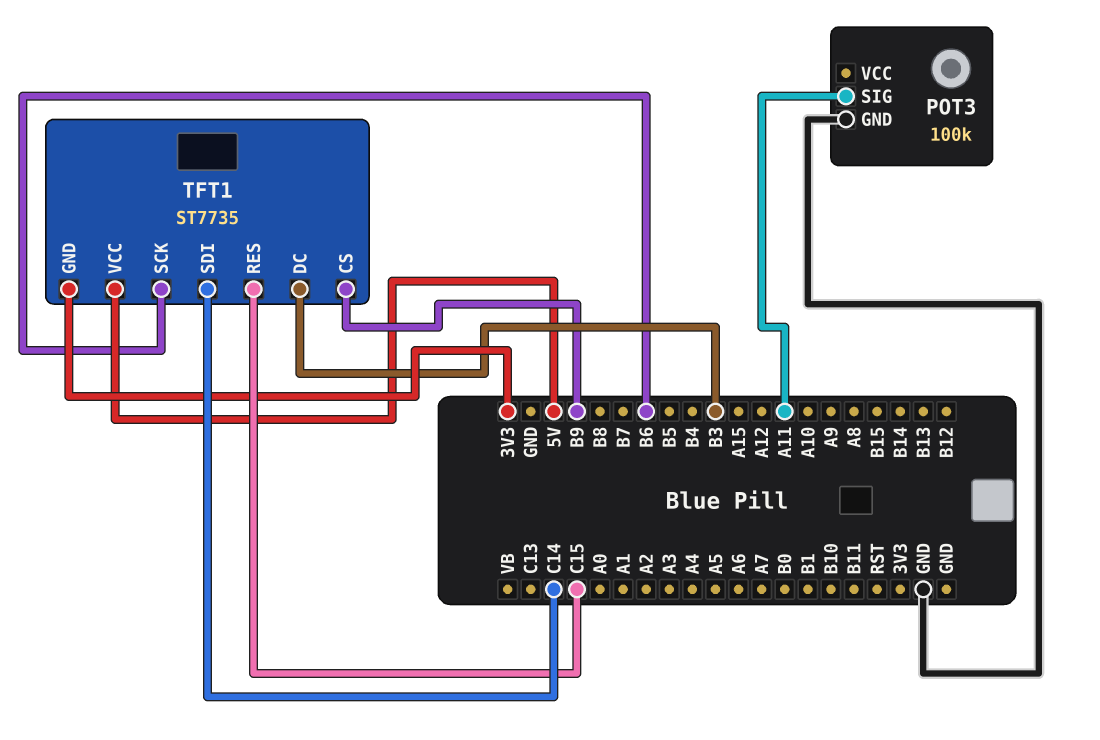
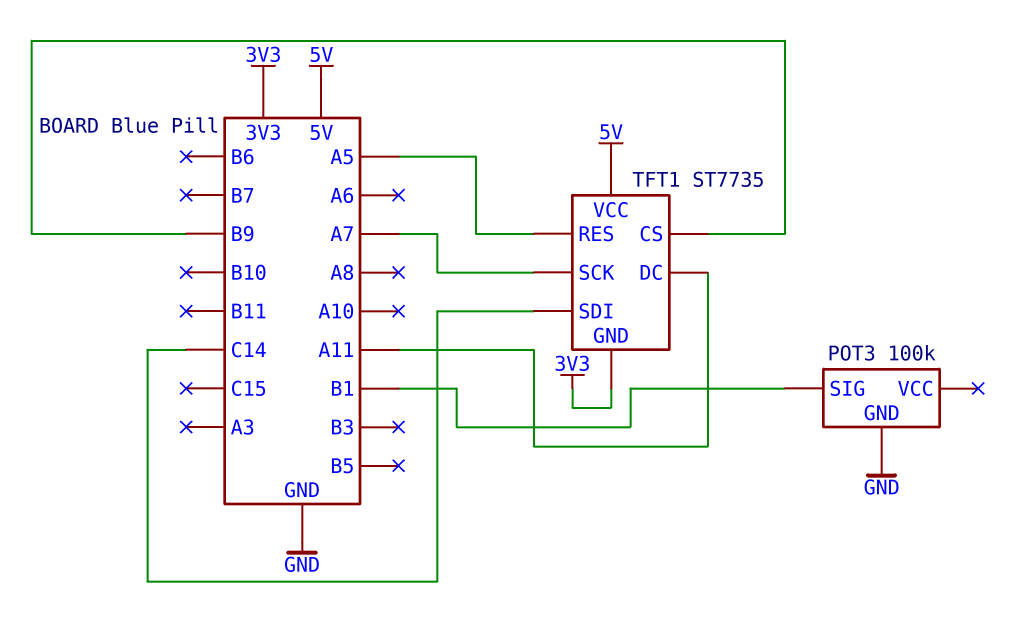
POT3 pin SIG: A11 -> B1
TFT1 pin DC: B3 -> A11
TFT1 pin RES: C15 -> A5
TFT1 pin SCK: B6 -> A7

